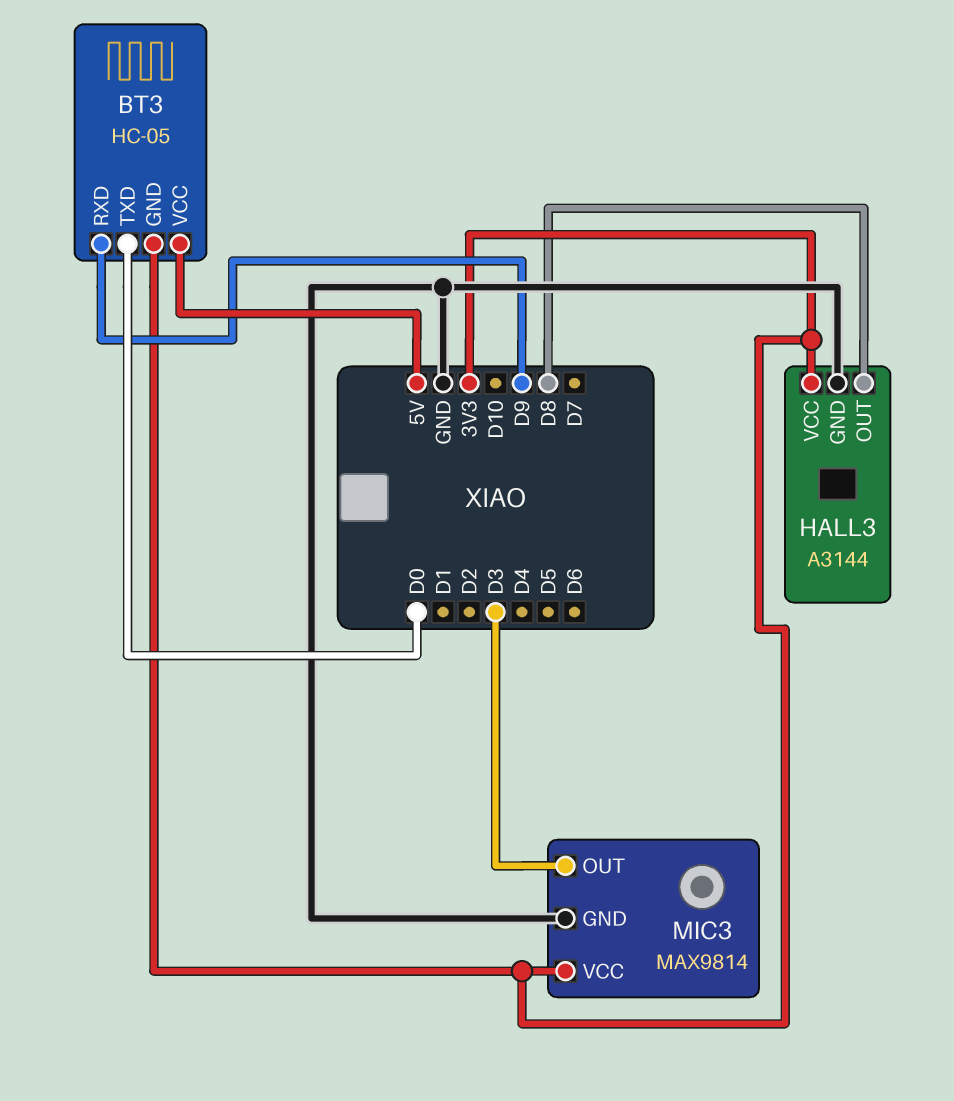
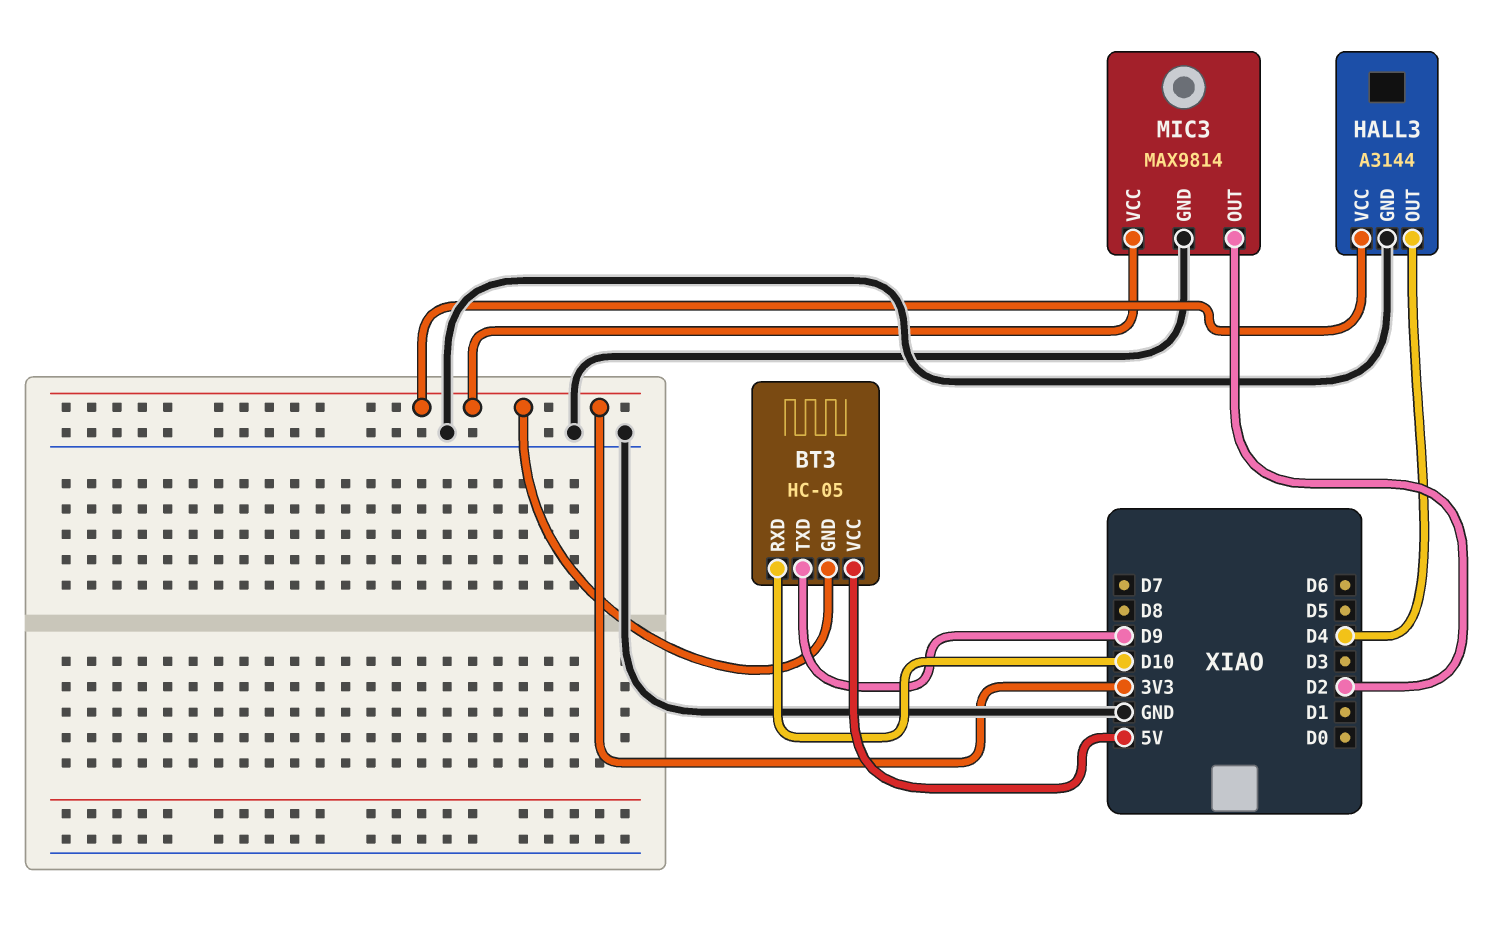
BT3 pin RXD: D9 -> D10
BT3 pin TXD: D0 -> D9
HALL3 pin OUT: D8 -> D4
MIC3 pin OUT: D3 -> D2

